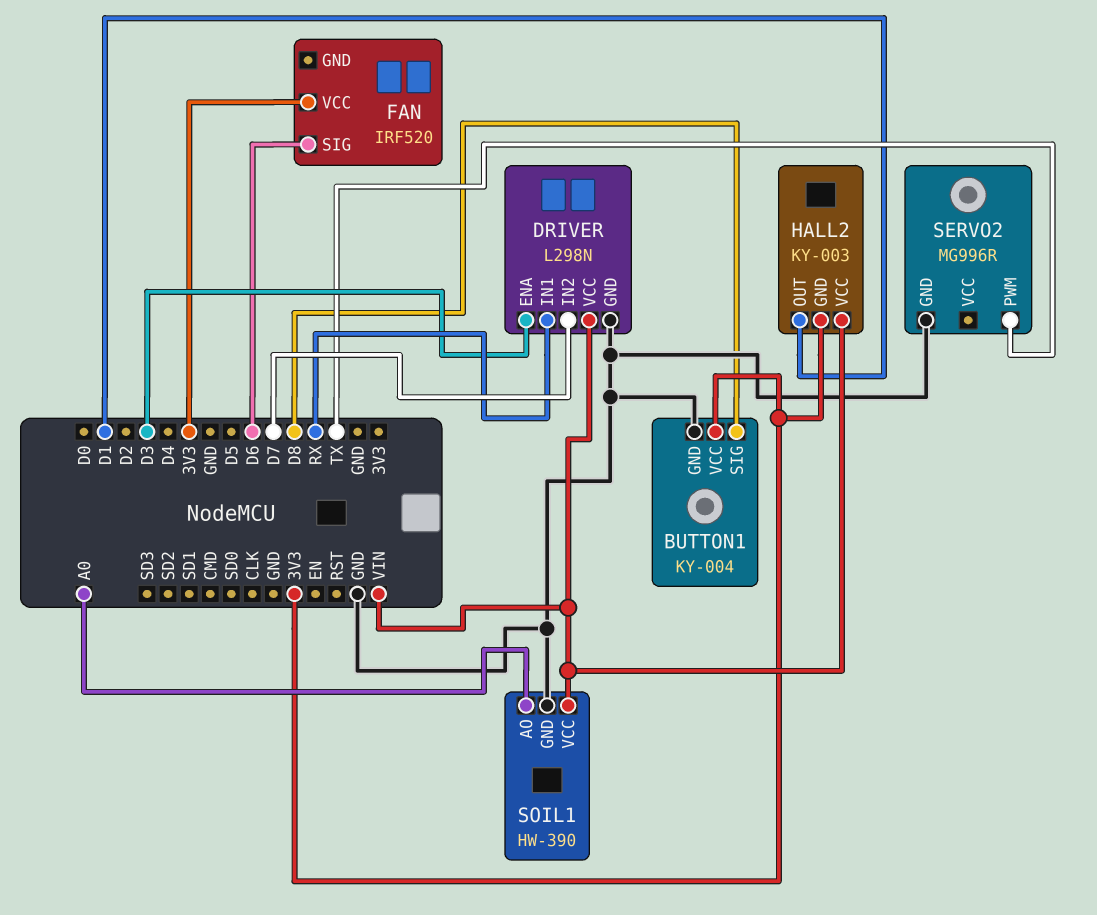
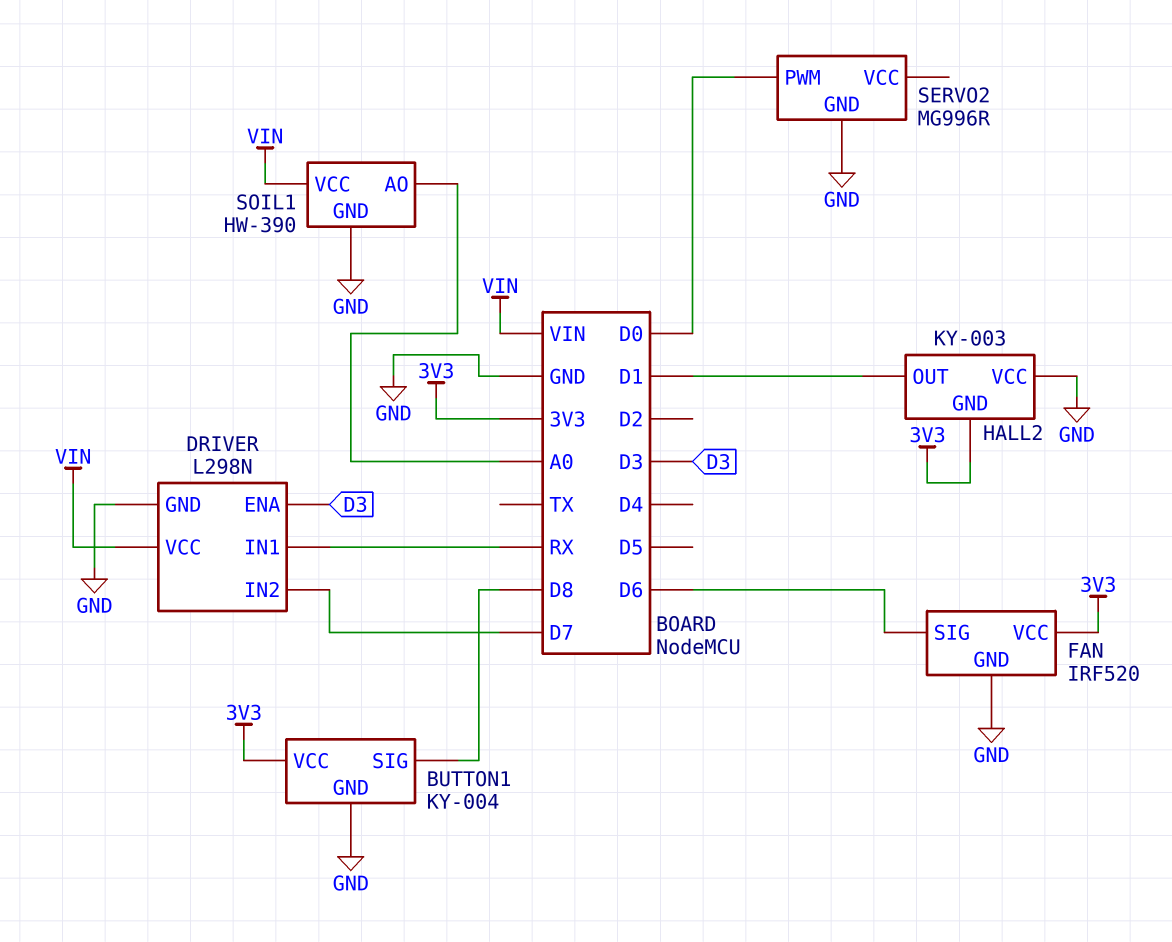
FAN pin GND: none -> GND
HALL2 pin VCC: VIN -> GND
SERVO2 pin PWM: TX -> D0

